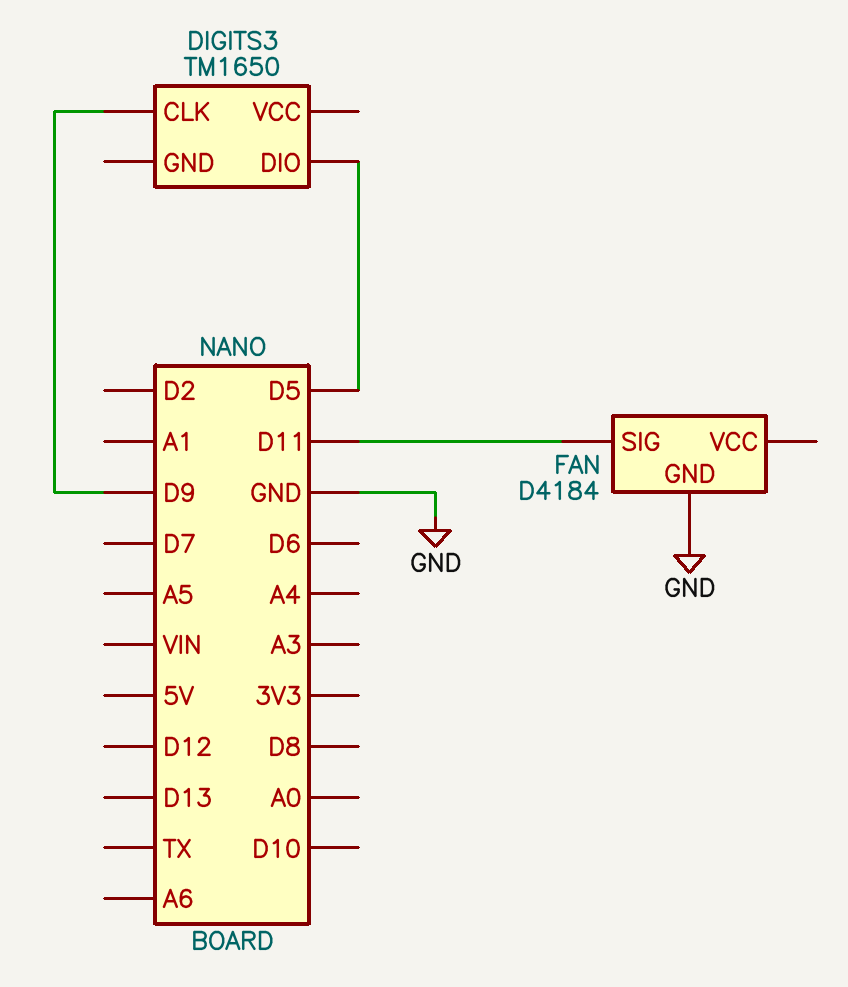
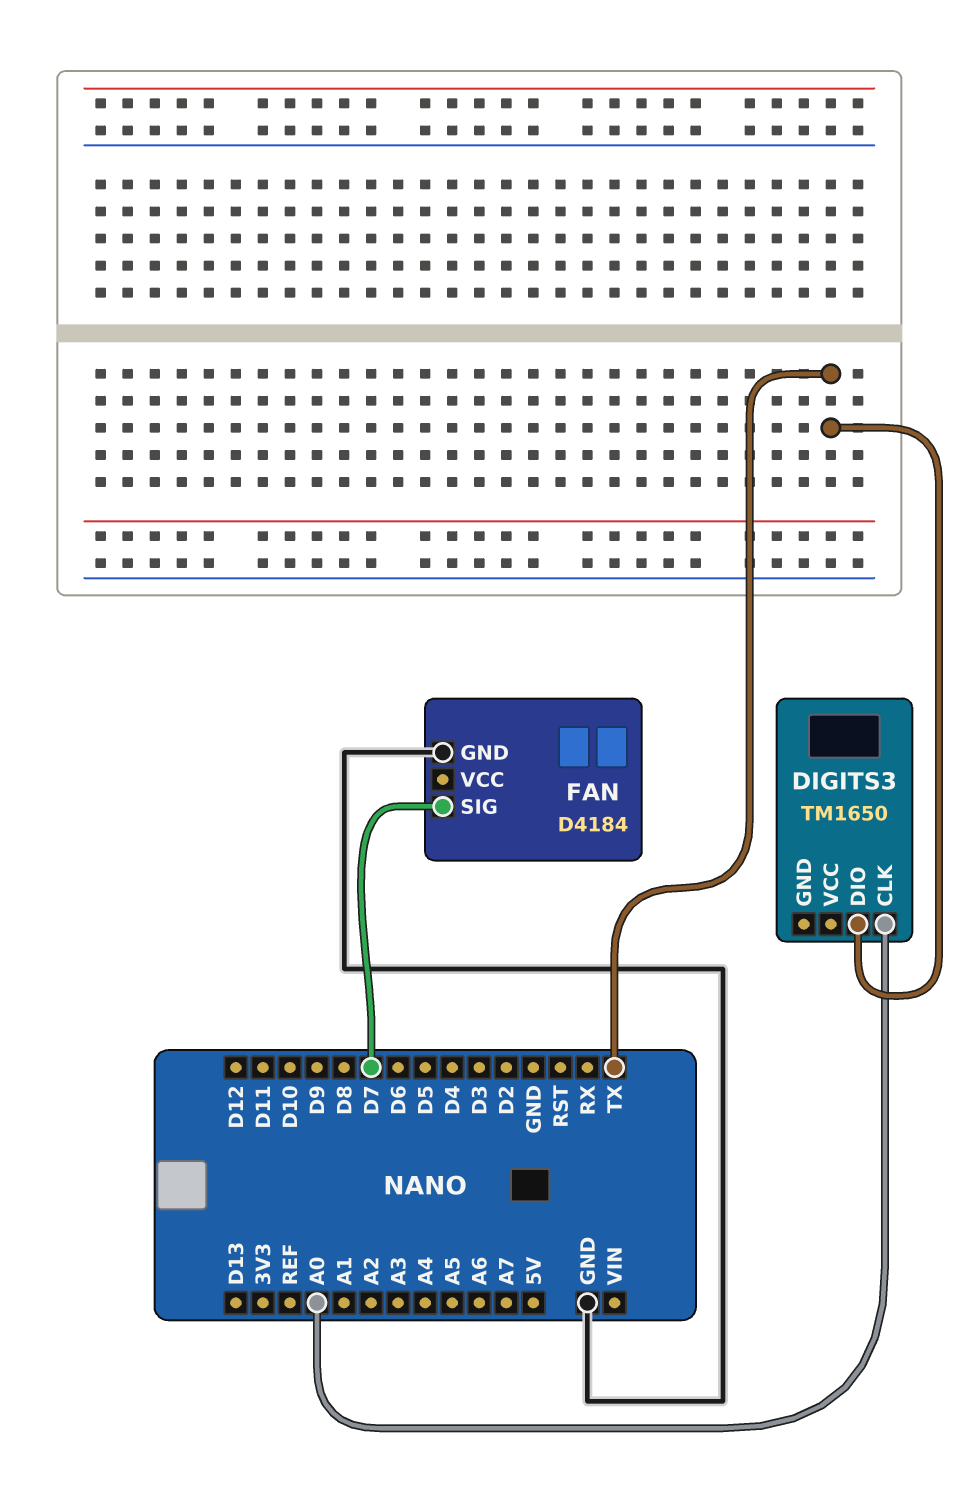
DIGITS3 pin CLK: D9 -> A0
DIGITS3 pin DIO: D5 -> TX
FAN pin SIG: D11 -> D7

